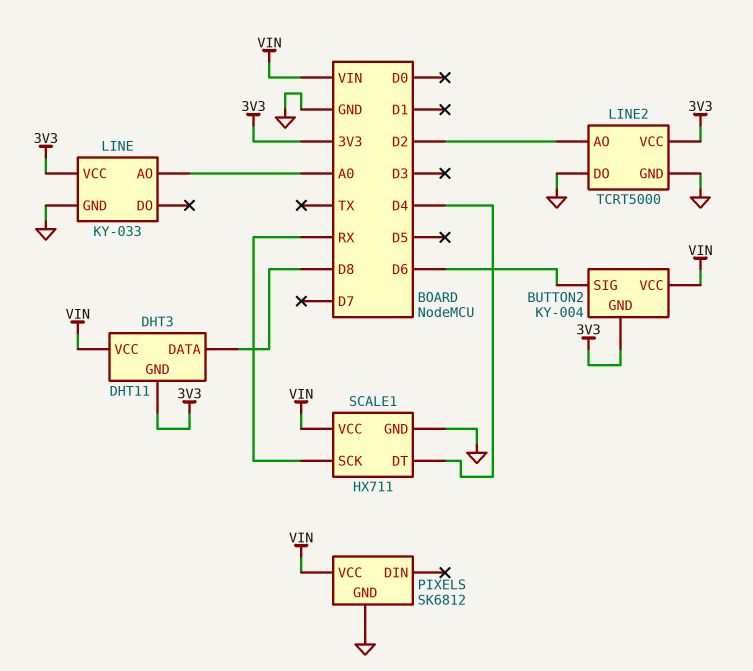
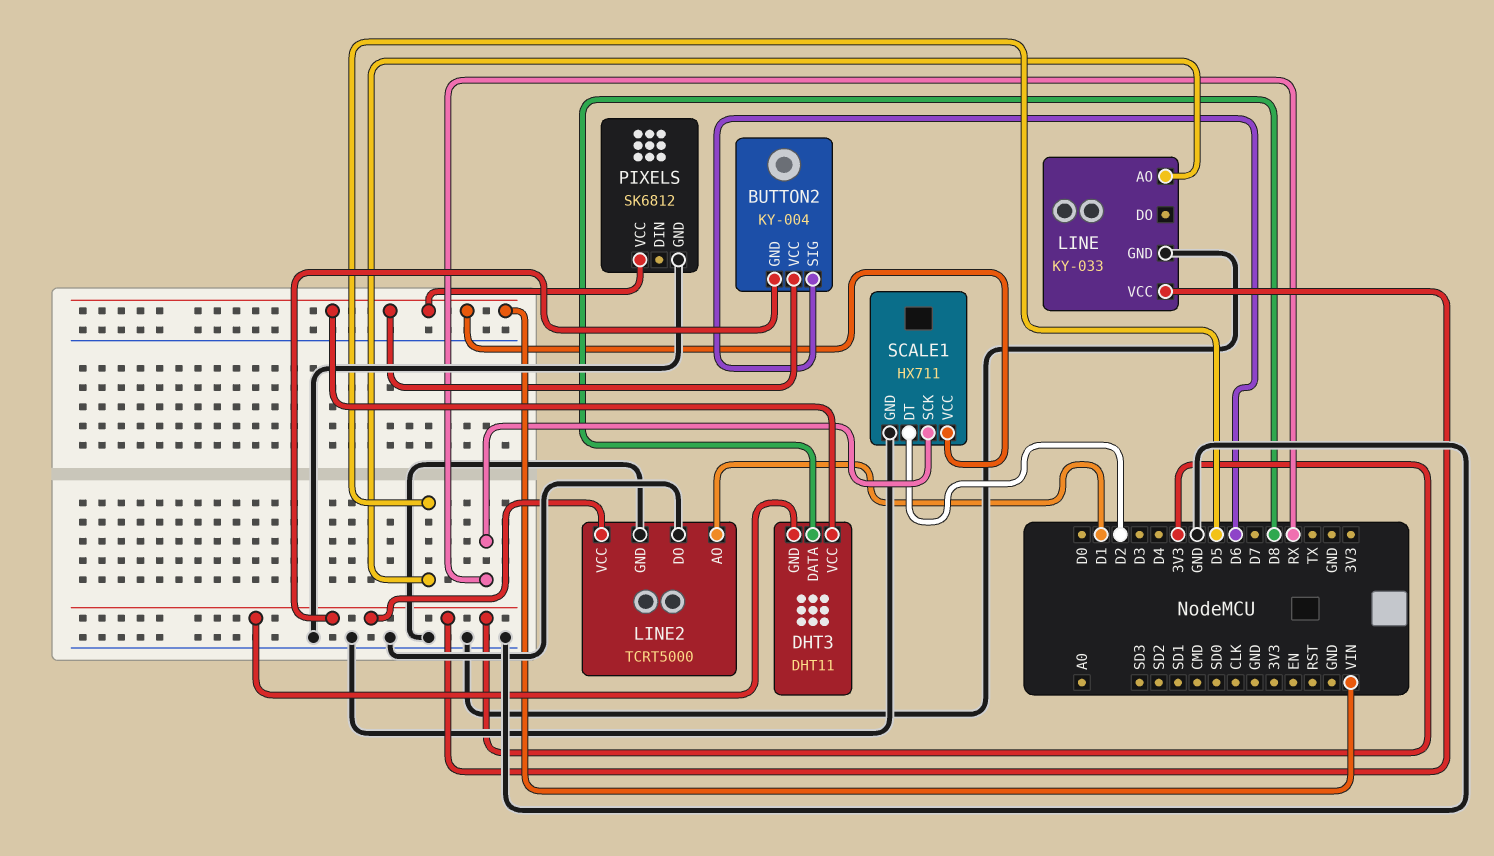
LINE pin AO: A0 -> D5
LINE2 pin AO: D2 -> D1
SCALE1 pin DT: D4 -> D2

